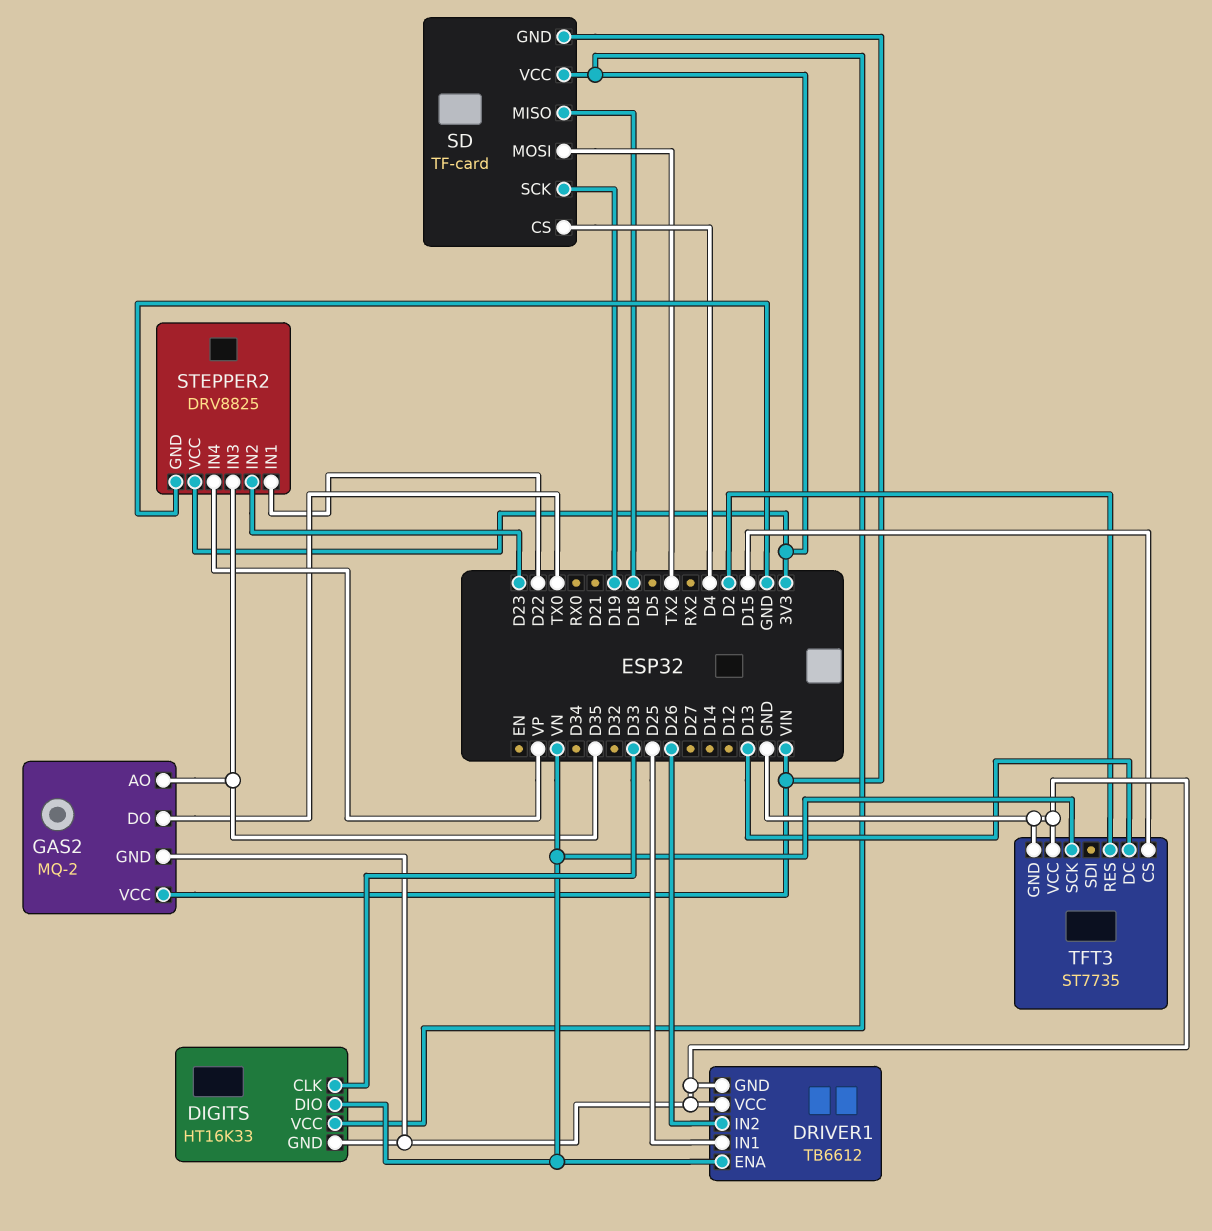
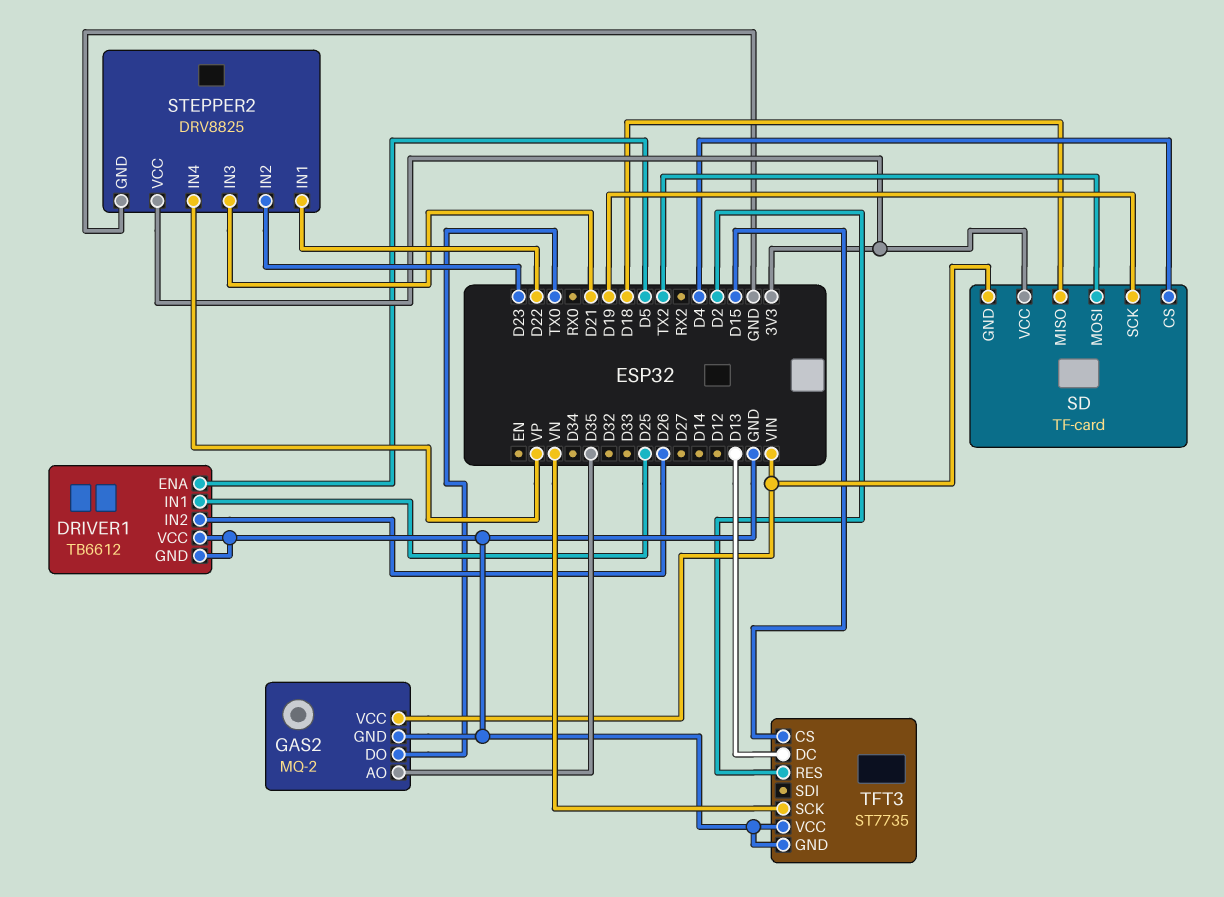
DIGITS: HT16K33 -> none
DIGITS pin CLK: D33 -> none
DIGITS pin DIO: VN -> none
DIGITS pin GND: GND -> none
DIGITS pin VCC: 3V3 -> none
DRIVER1 pin ENA: VN -> D5
STEPPER2 pin IN3: D35 -> D21

